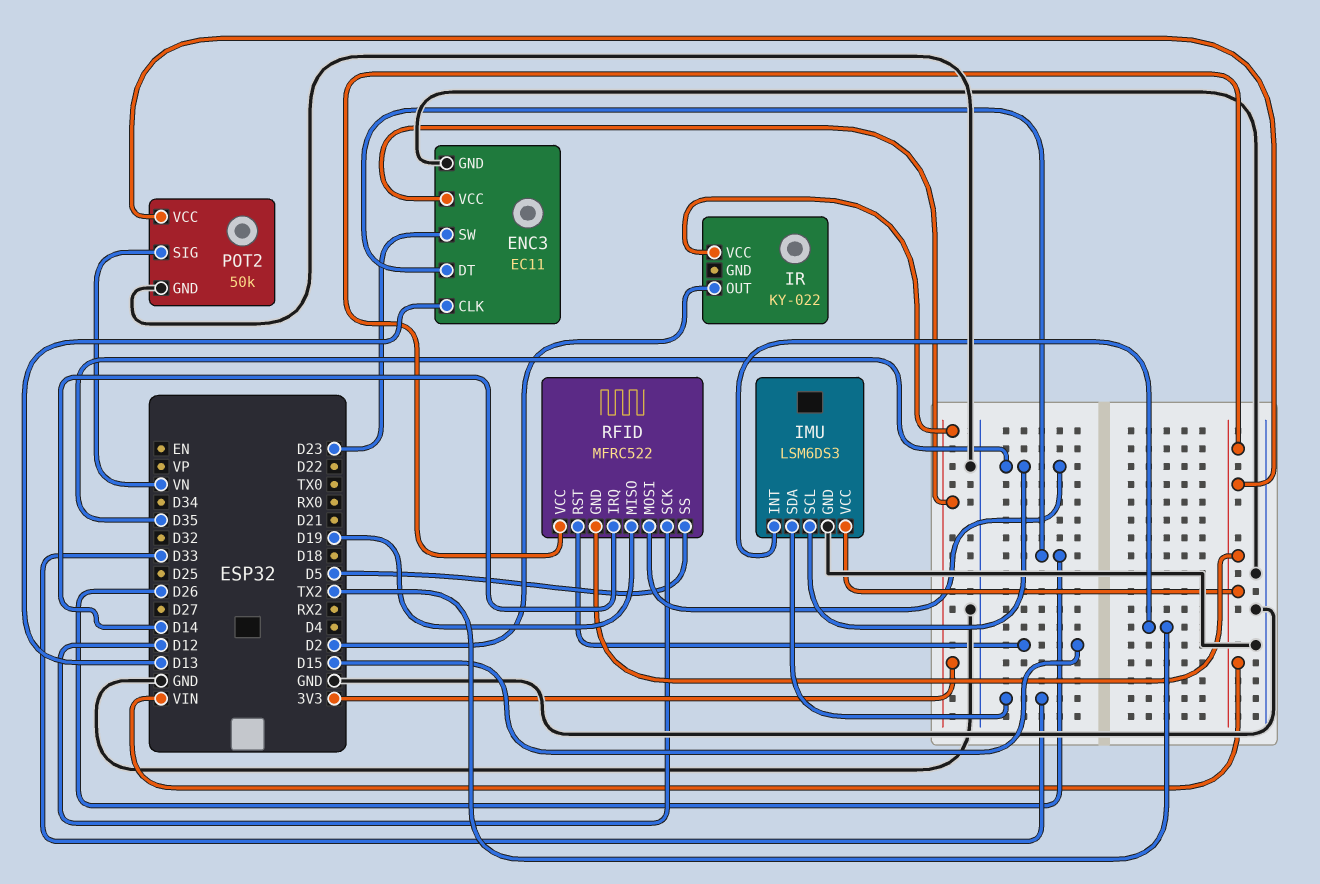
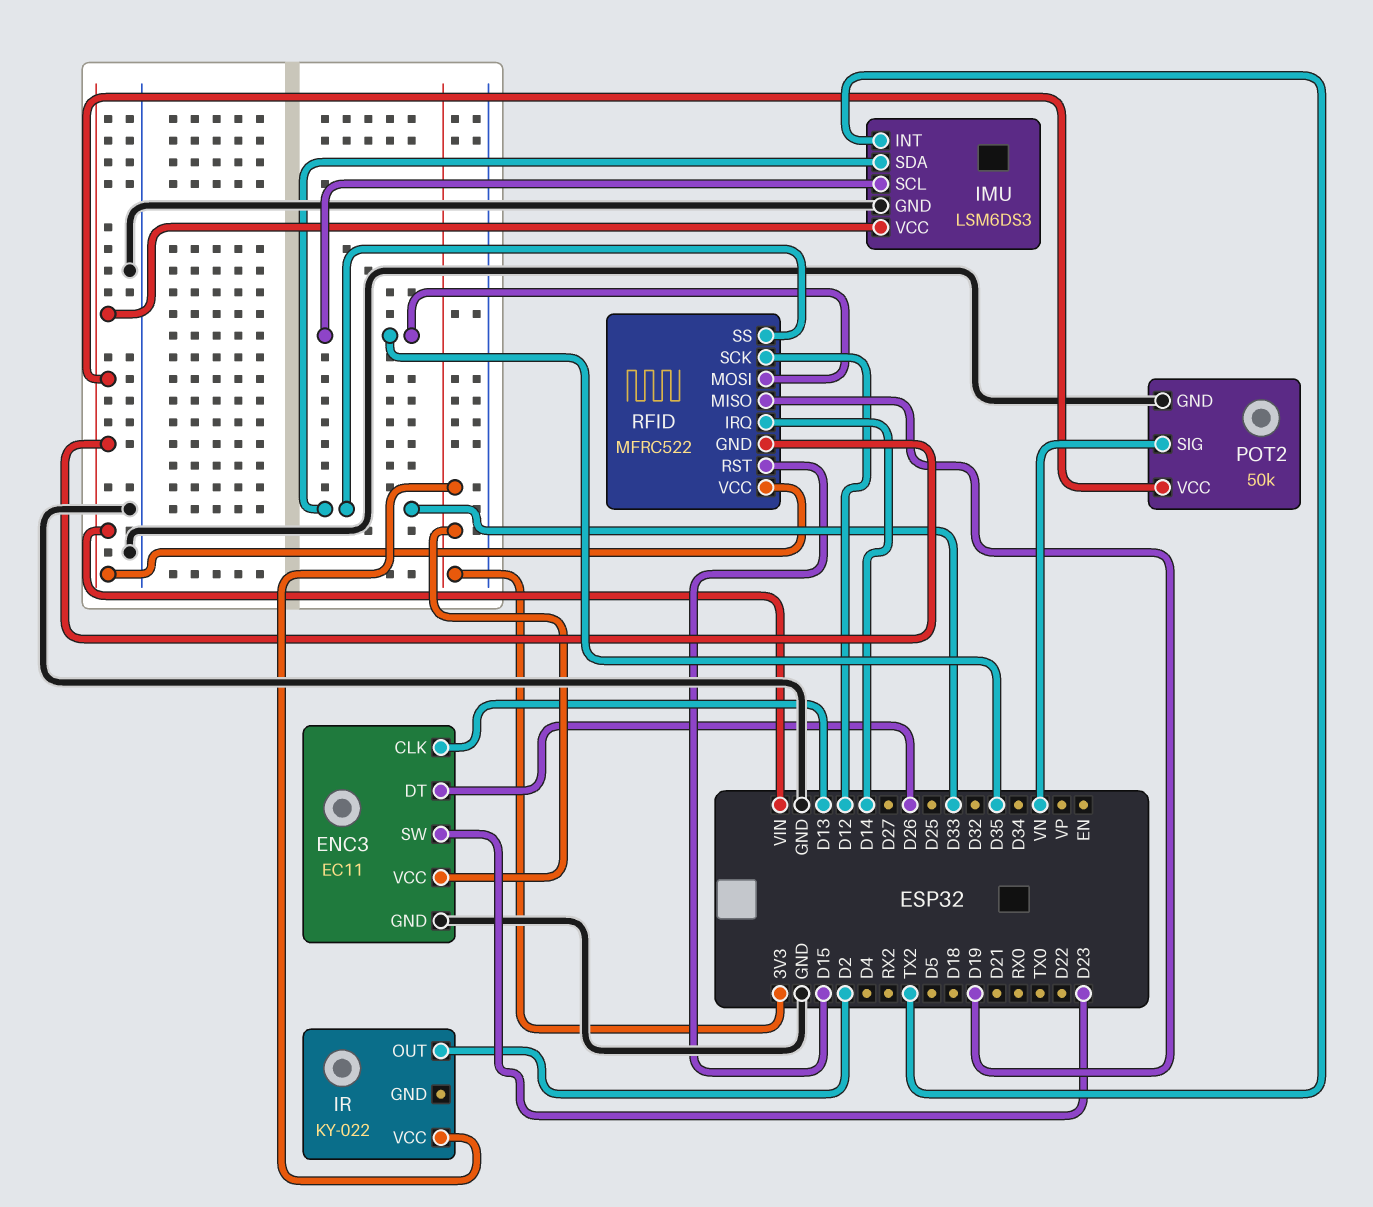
RFID pin SS: D5 -> D33

